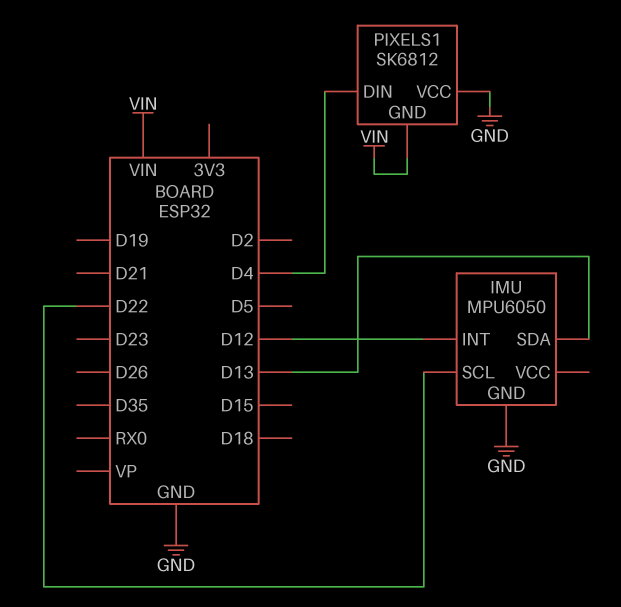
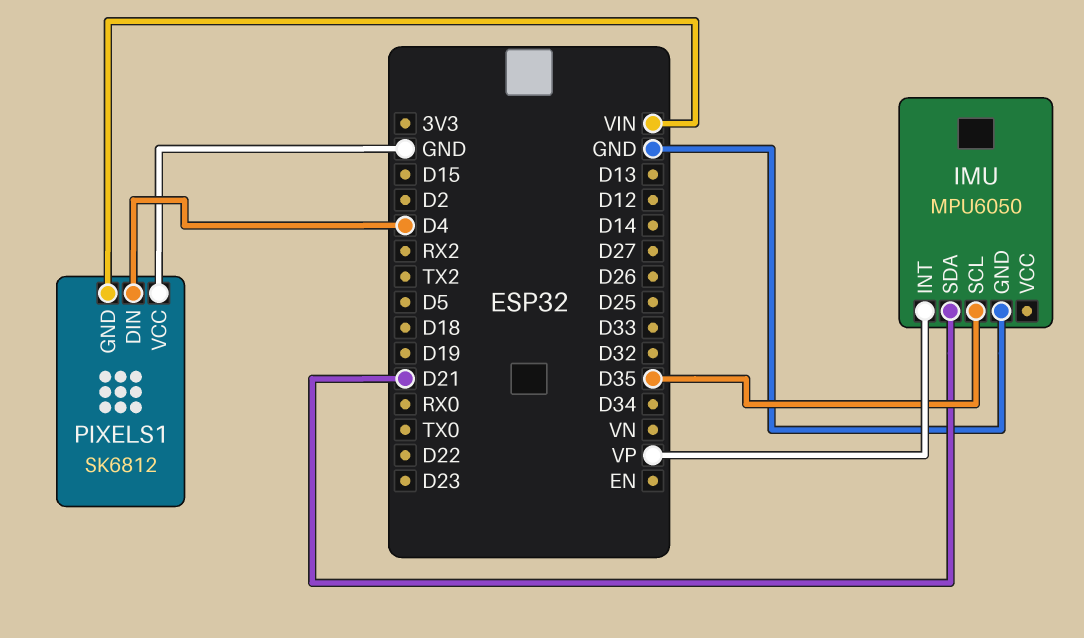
IMU pin INT: D12 -> VP
IMU pin SCL: D22 -> D35
IMU pin SDA: D13 -> D21

